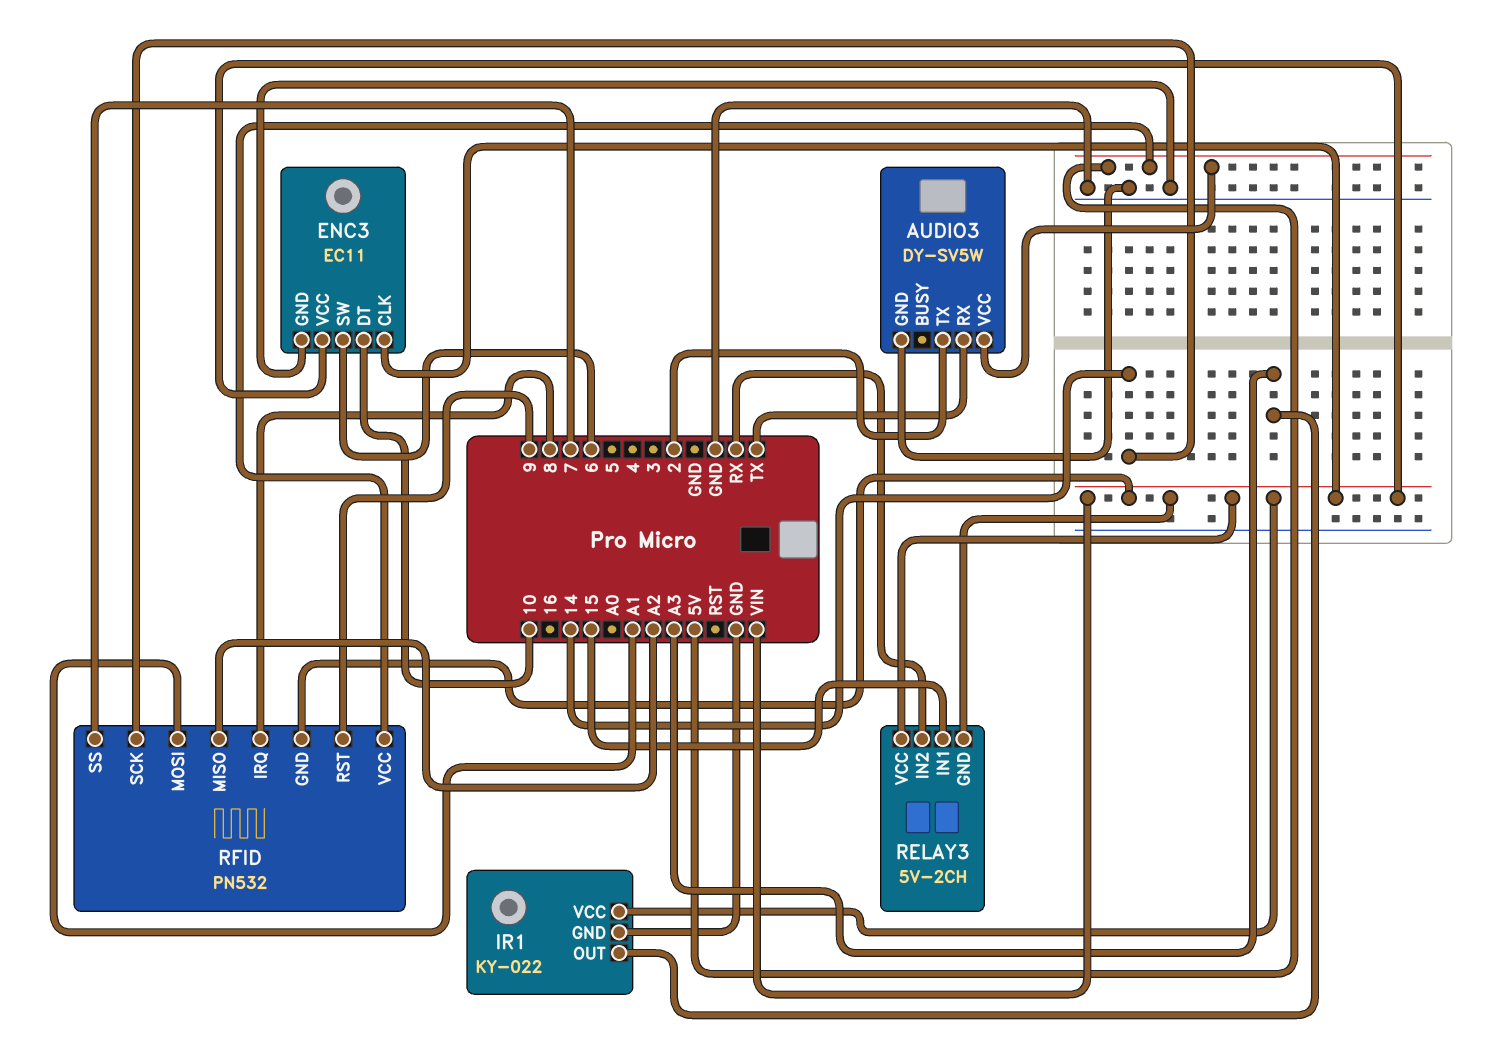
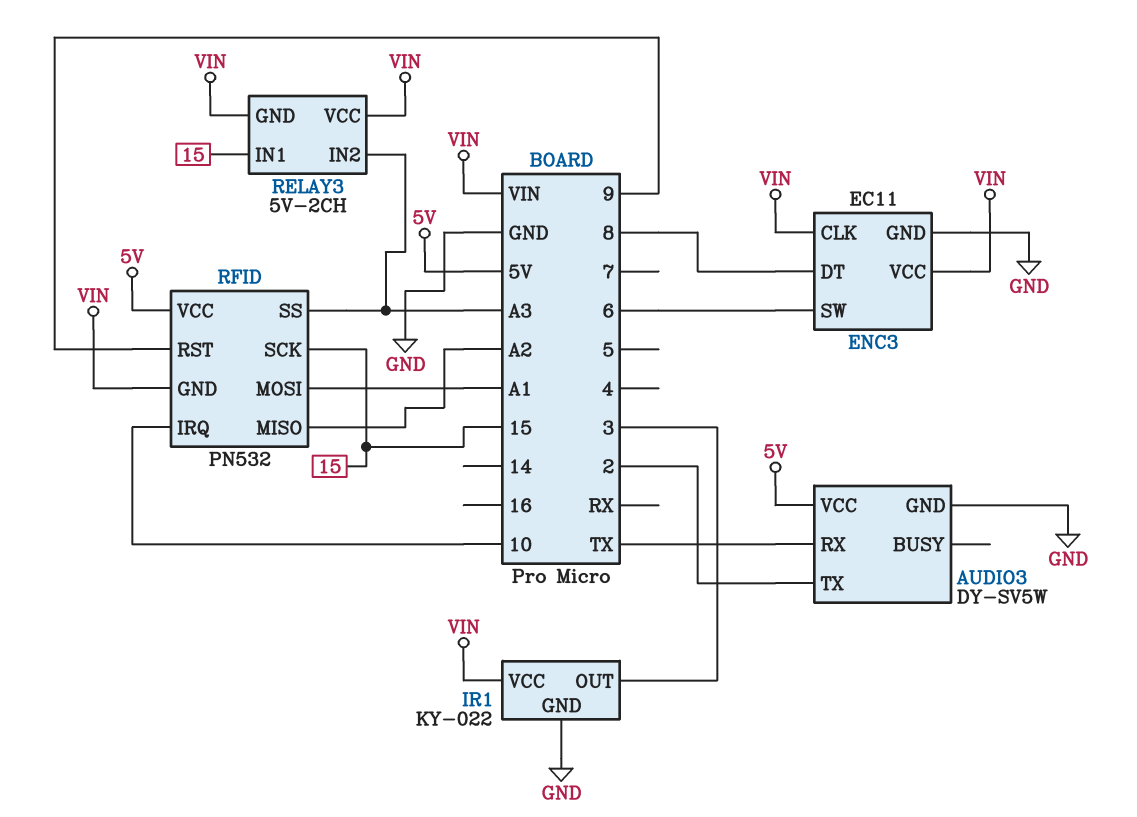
ENC3 pin DT: 10 -> 8
IR1 pin OUT: A3 -> 3
RELAY3 pin IN2: RX -> A3
RFID pin IRQ: 8 -> 10
RFID pin SCK: 14 -> 15
RFID pin SS: 7 -> A3

